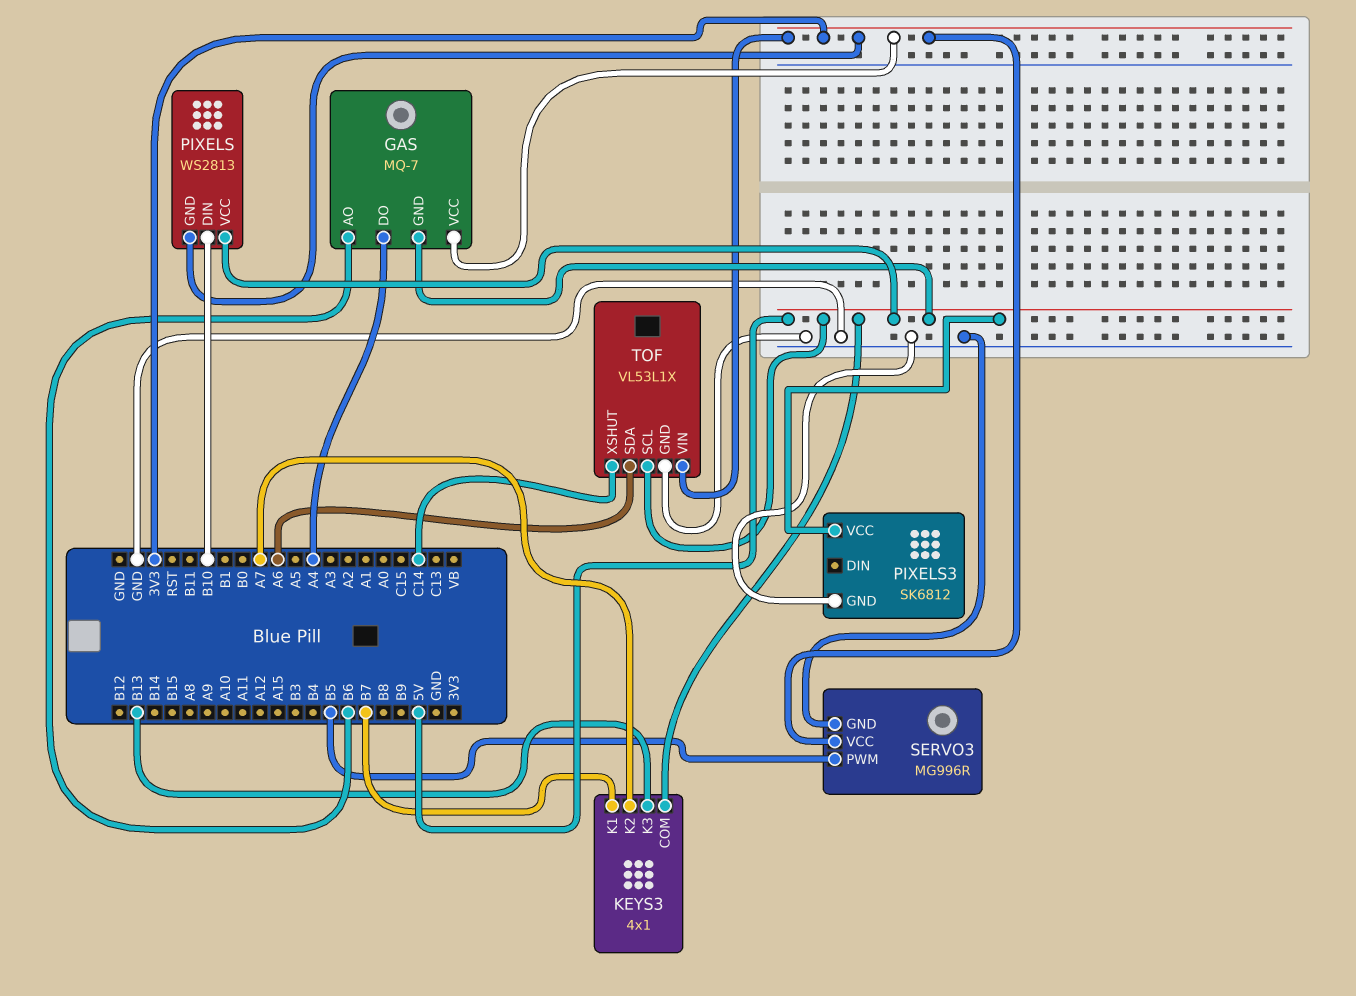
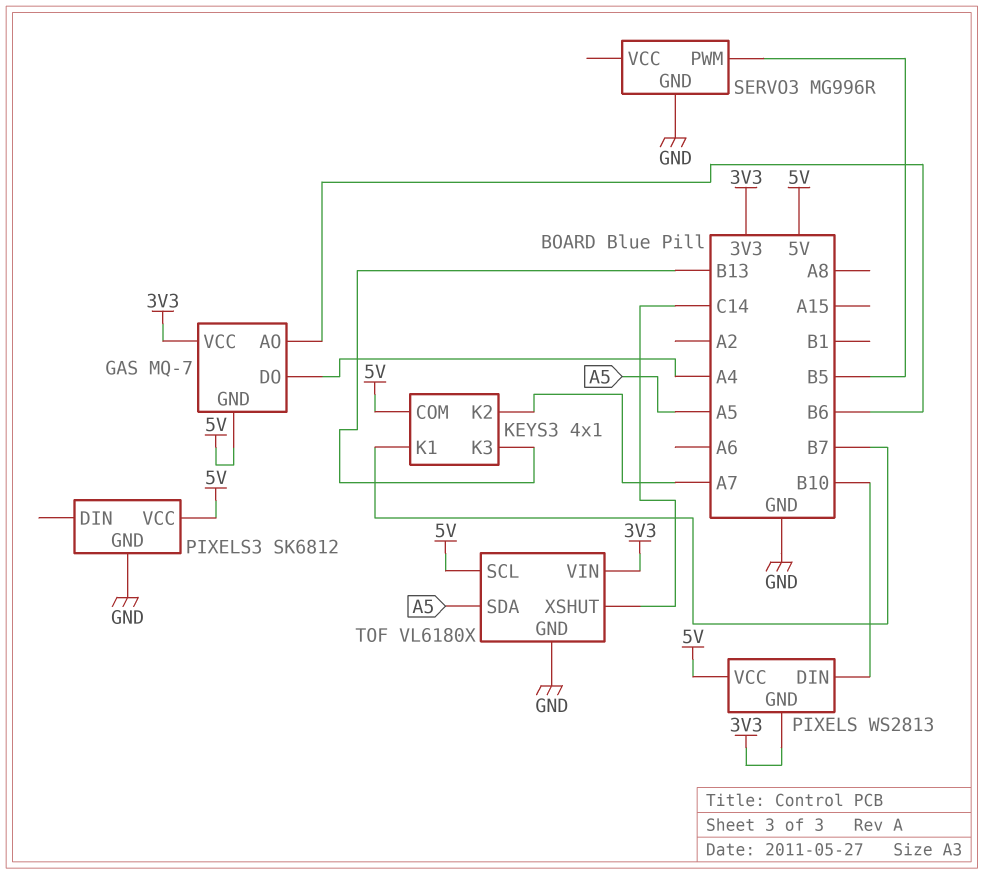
SERVO3 pin VCC: 3V3 -> none
TOF: VL53L1X -> VL6180X
TOF pin SDA: A6 -> A5

